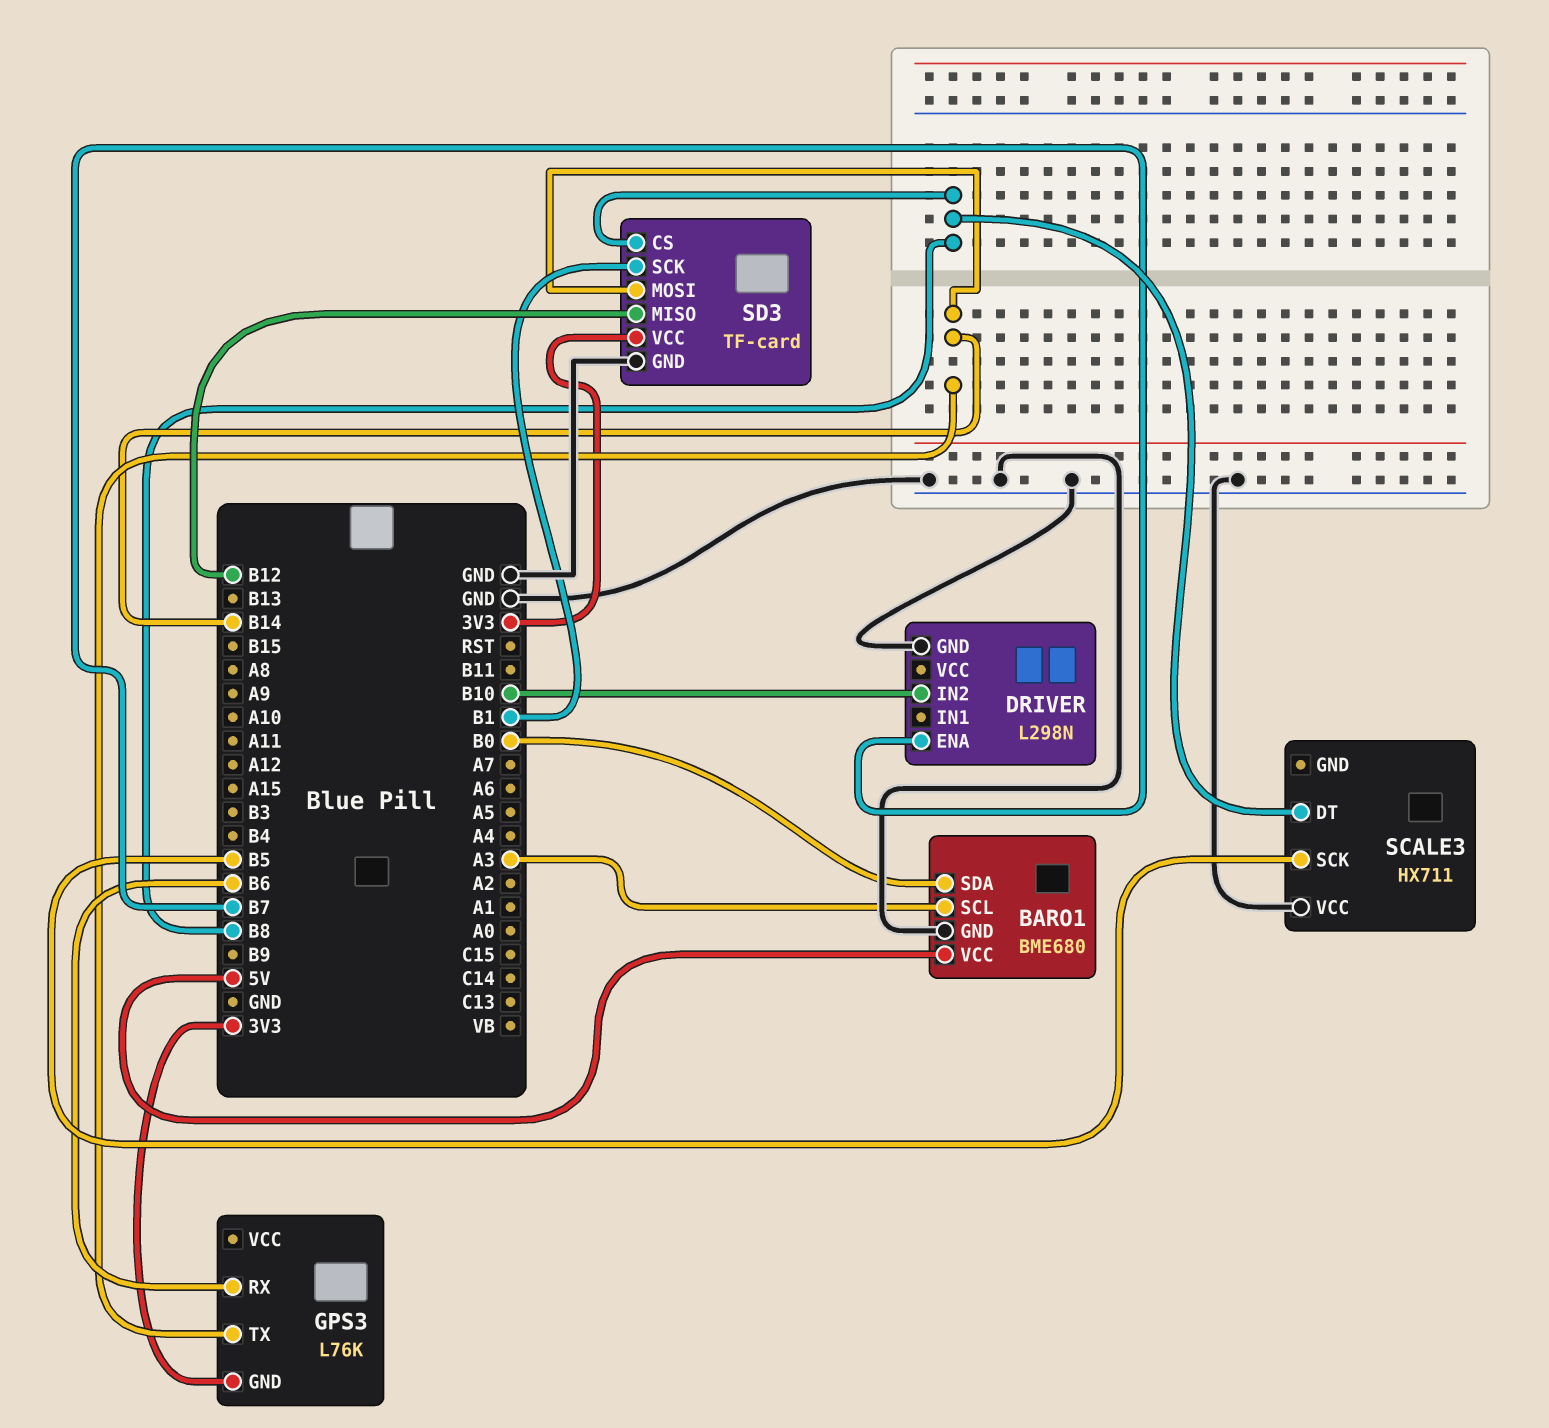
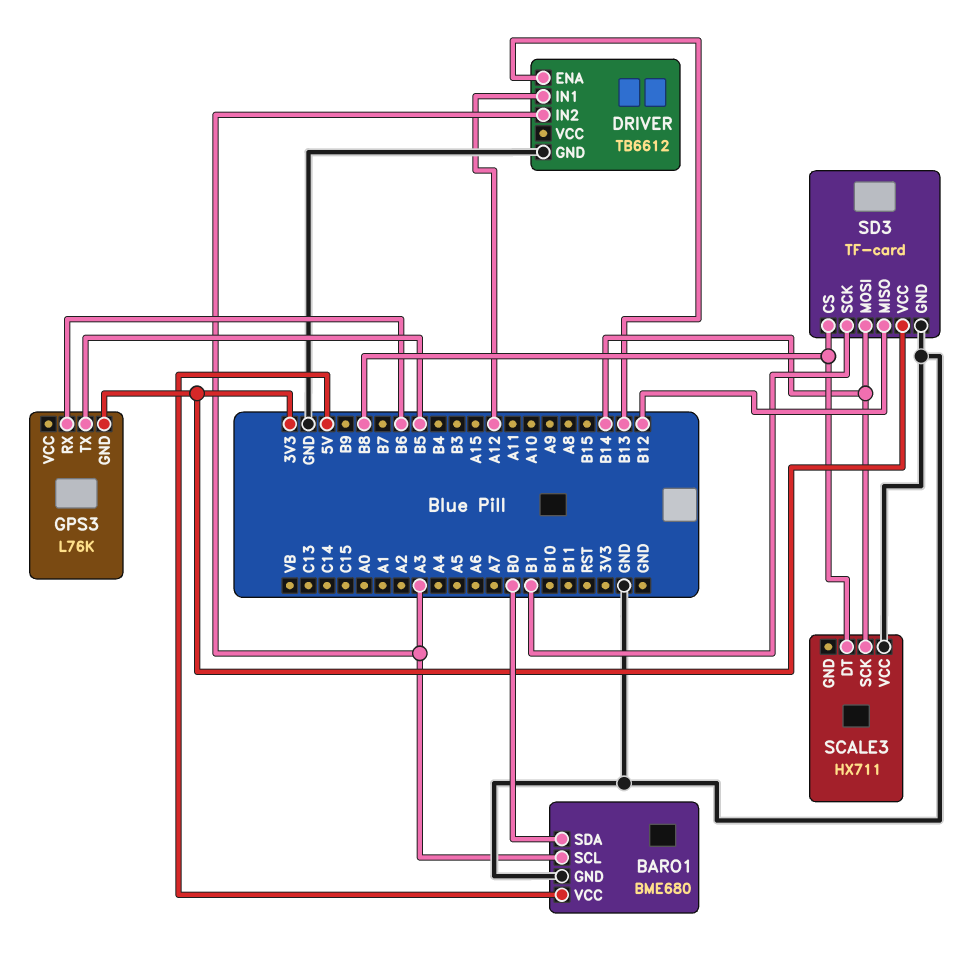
DRIVER: L298N -> TB6612
DRIVER pin ENA: B7 -> B13
DRIVER pin IN1: none -> A12
DRIVER pin IN2: B10 -> A3
GPS3 pin TX: B14 -> B5
SCALE3 pin SCK: B5 -> B14

